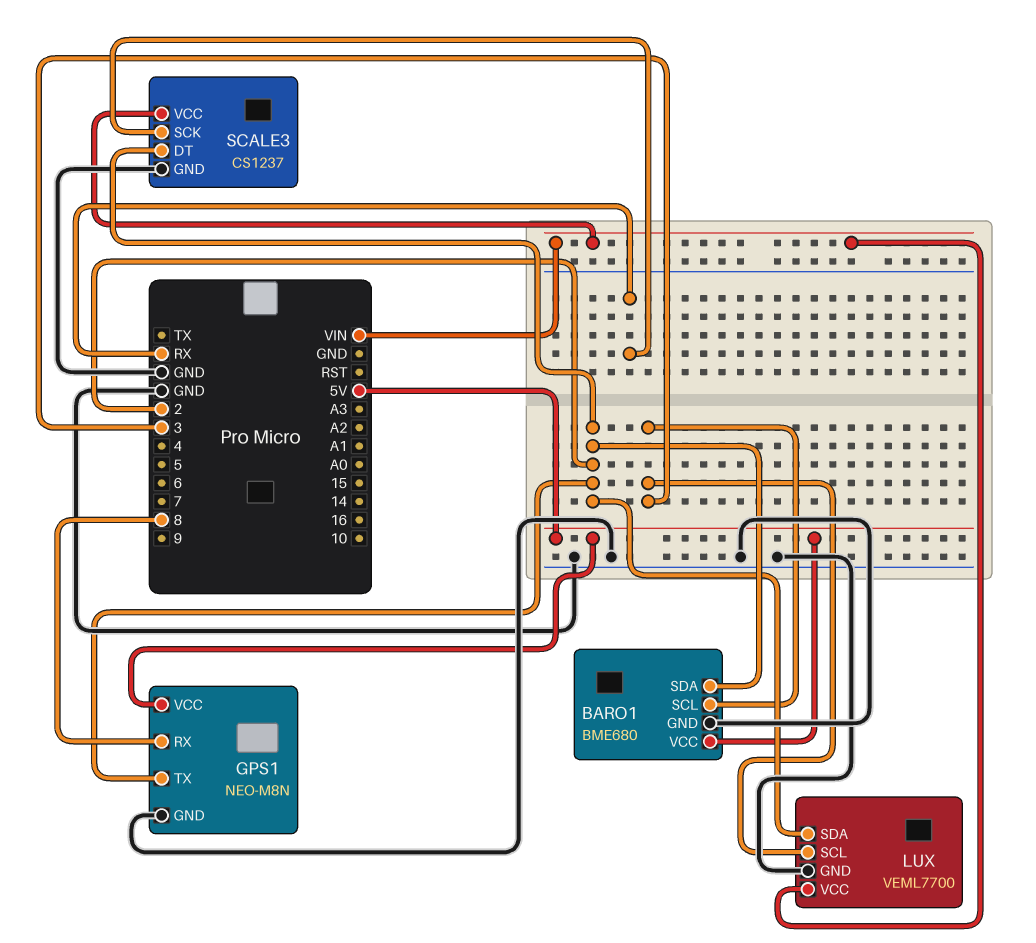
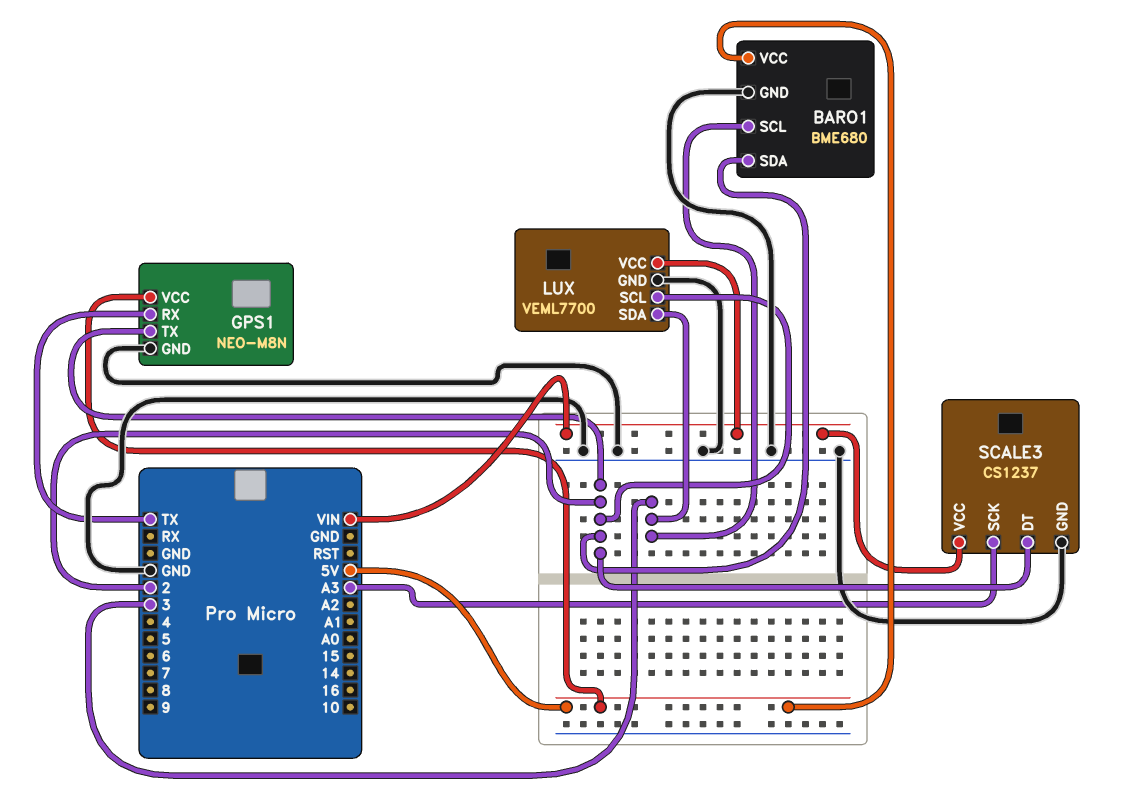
GPS1 pin RX: 8 -> TX
LUX pin SCL: 3 -> 2
LUX pin SDA: 2 -> 3
SCALE3 pin SCK: RX -> A3

